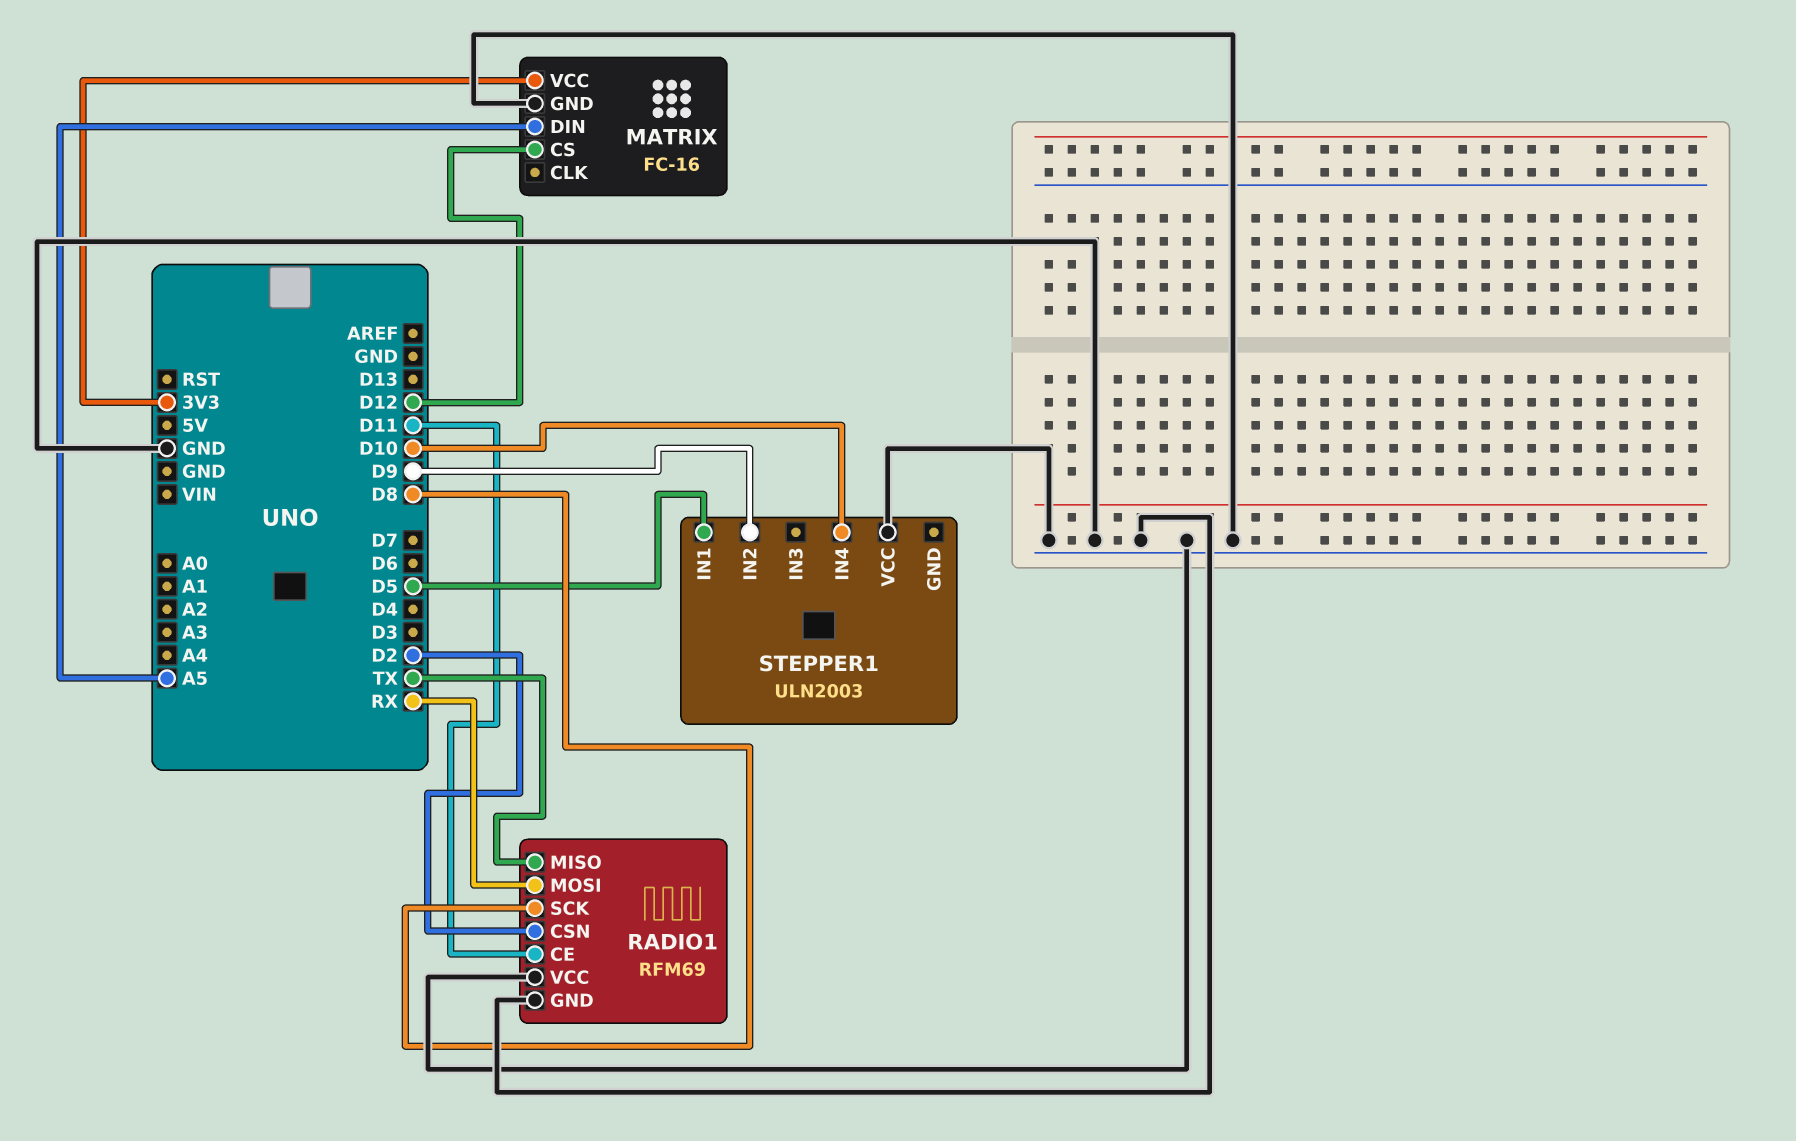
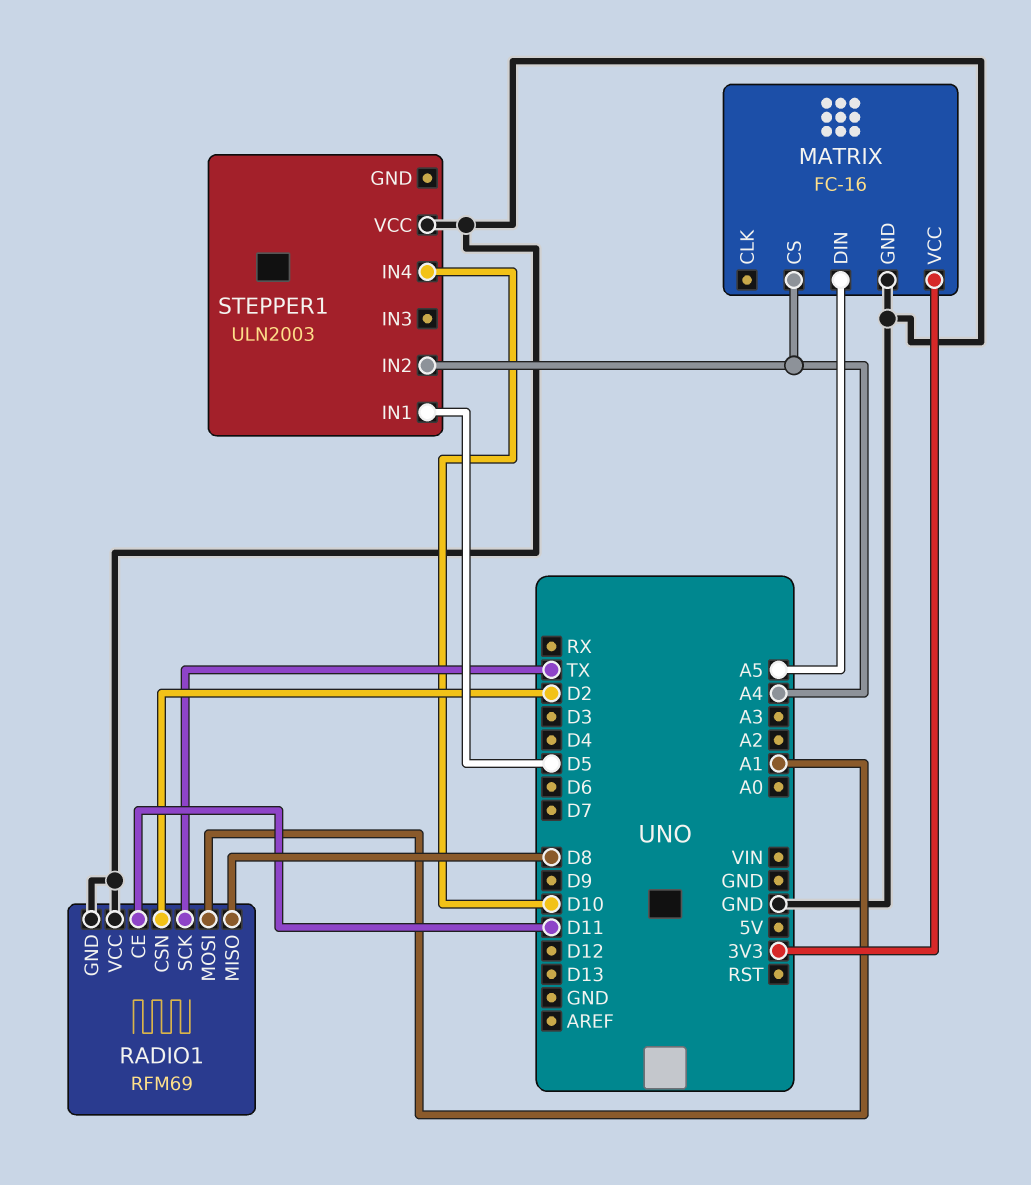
MATRIX pin CS: D12 -> A4
RADIO1 pin MISO: TX -> D8
RADIO1 pin MOSI: RX -> A1
RADIO1 pin SCK: D8 -> TX
STEPPER1 pin IN2: D9 -> A4

